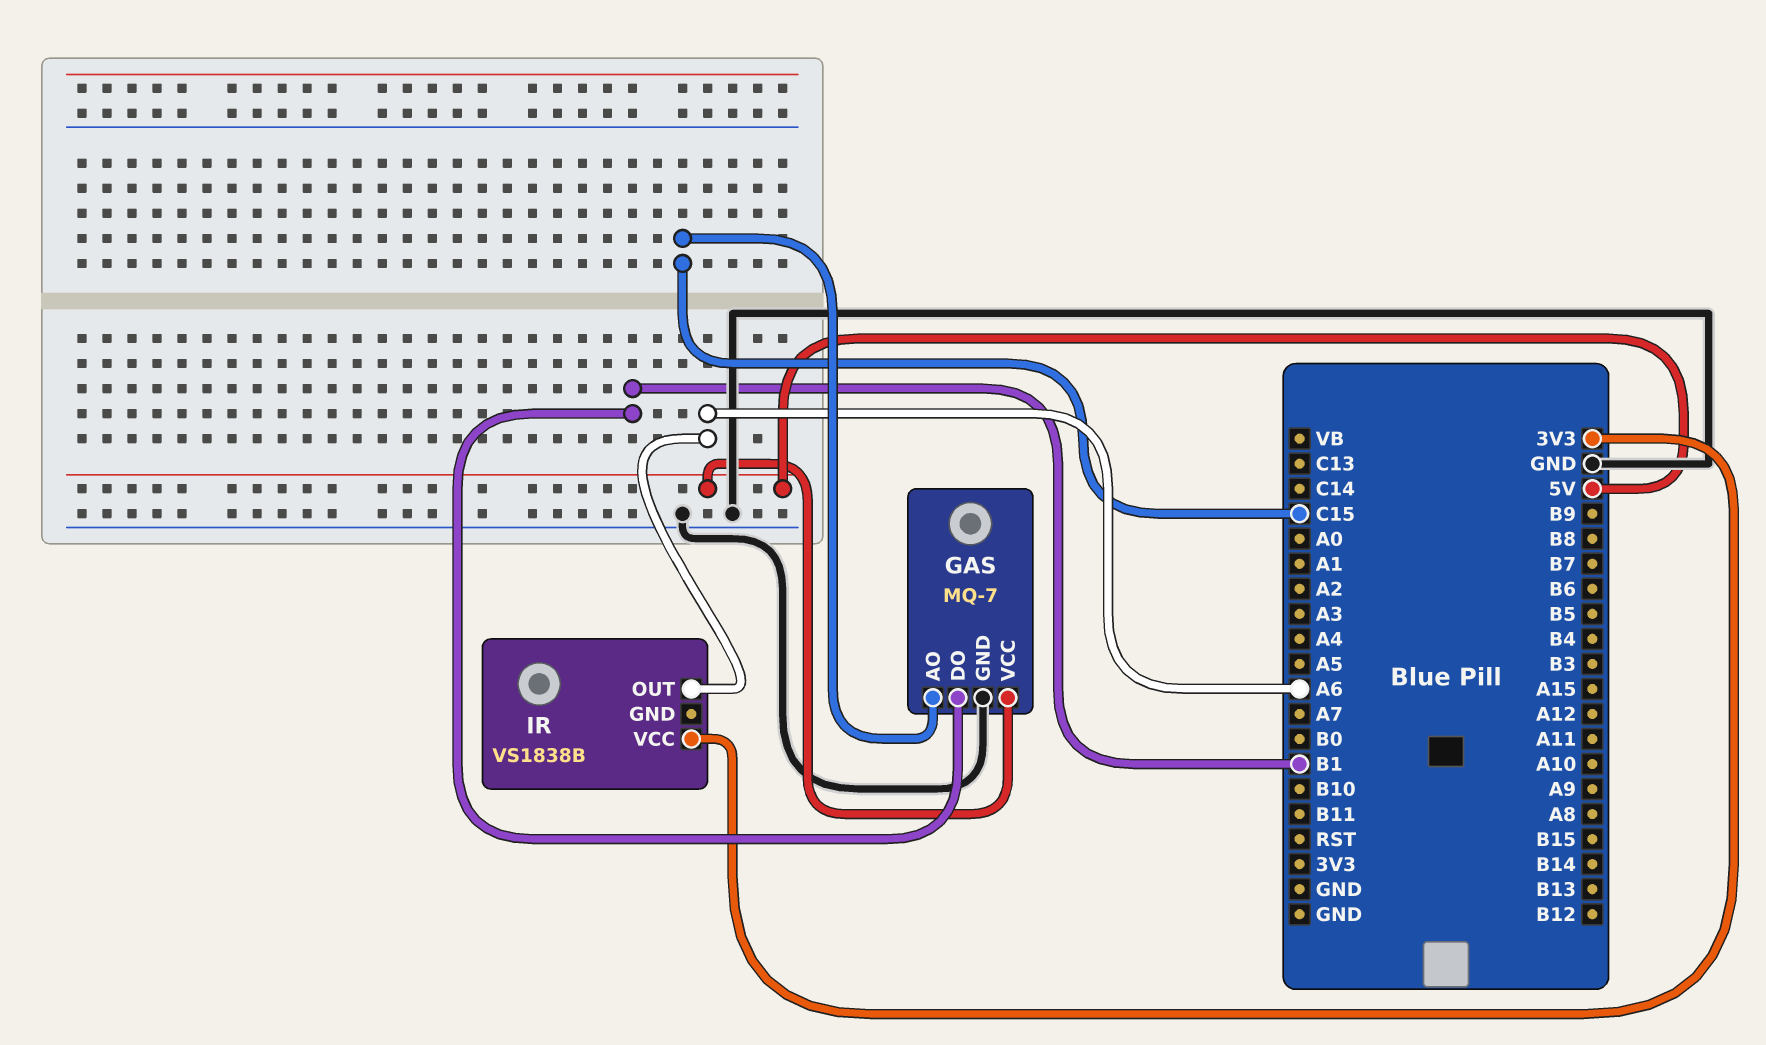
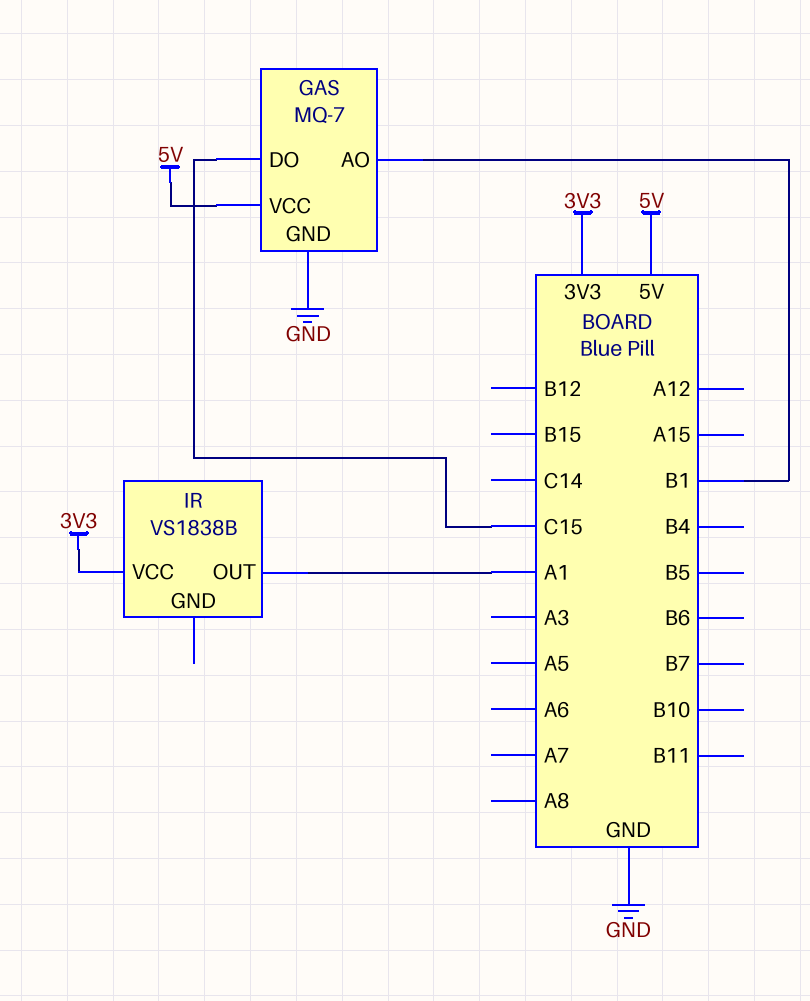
GAS pin AO: C15 -> B1
GAS pin DO: B1 -> C15
IR pin OUT: A6 -> A1

